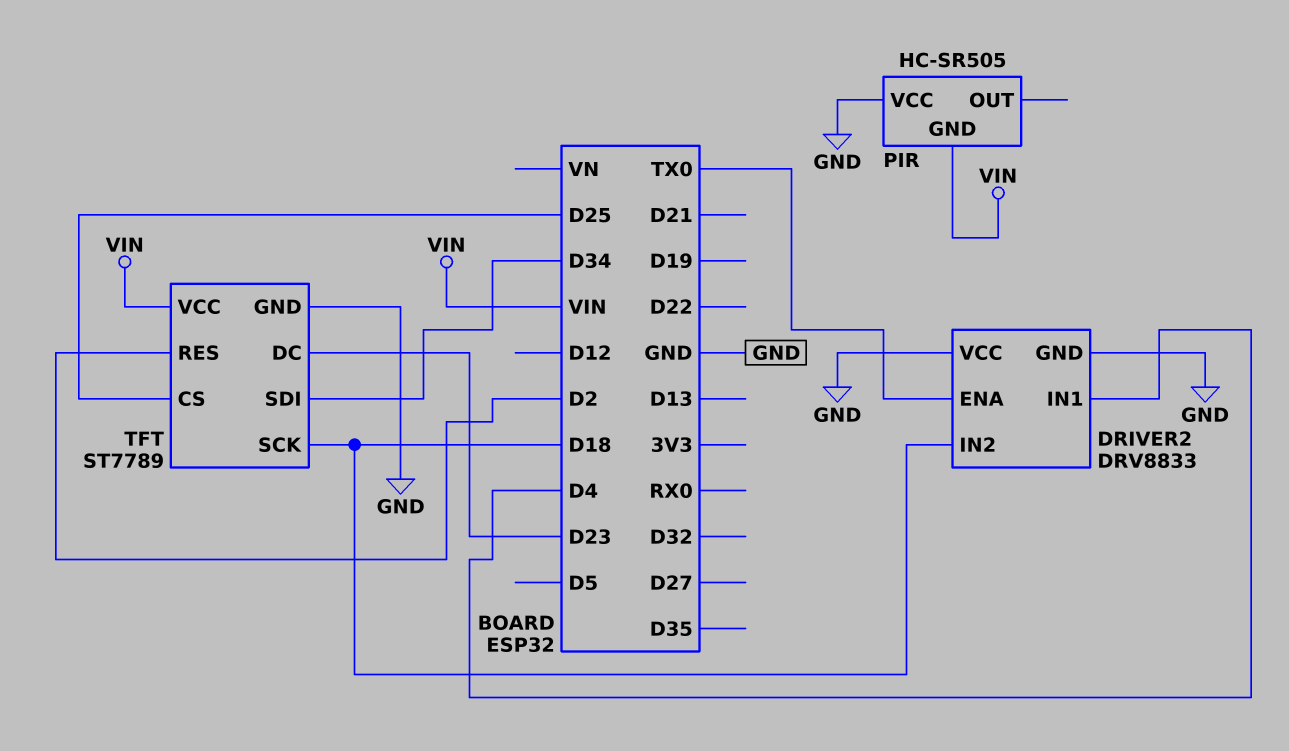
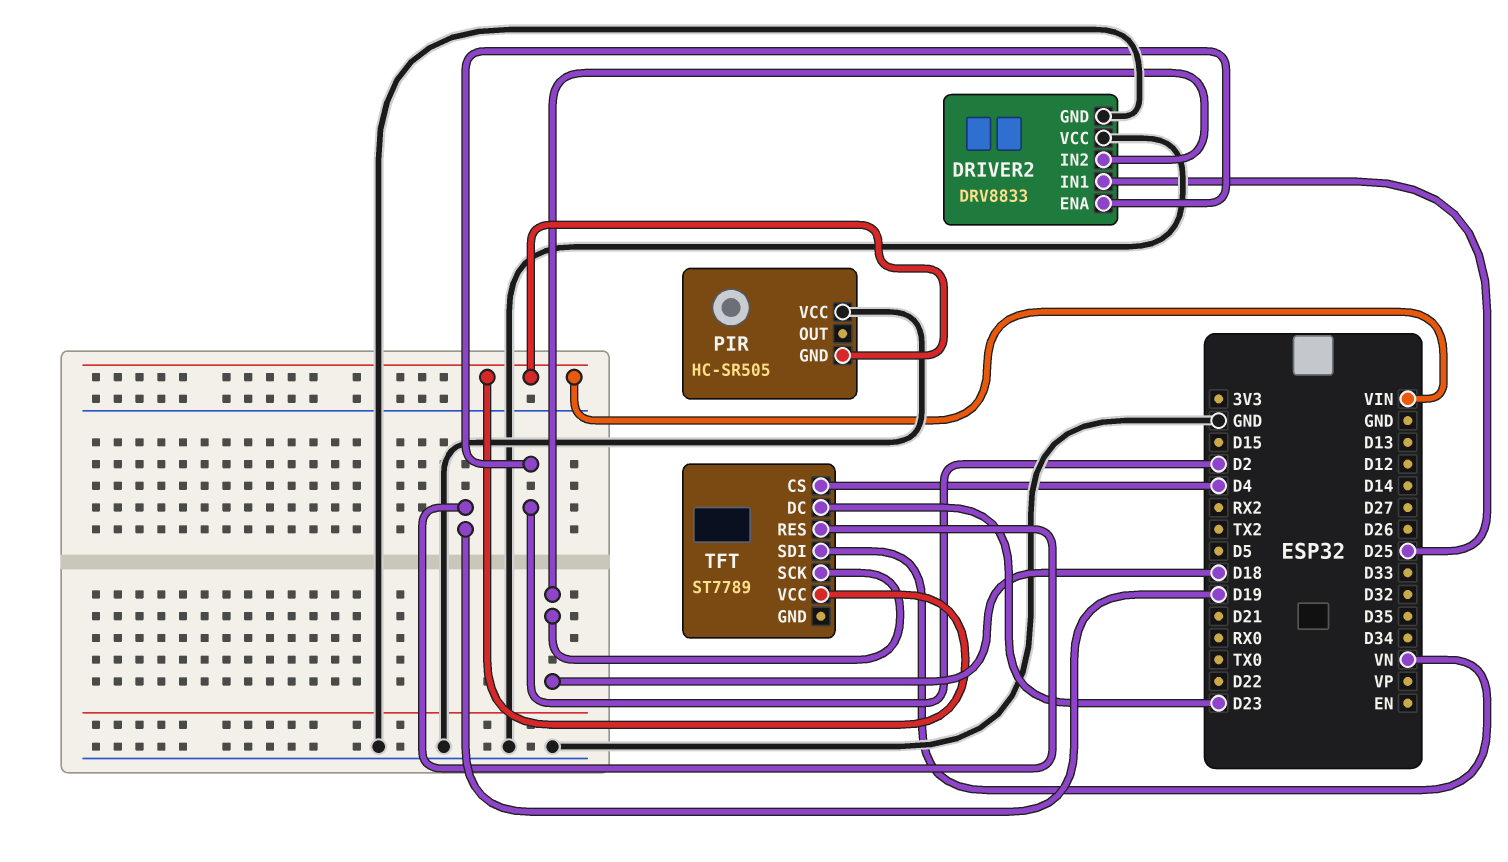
DRIVER2 pin ENA: TX0 -> D2
DRIVER2 pin IN1: D4 -> D25
TFT pin CS: D25 -> D4
TFT pin GND: GND -> none
TFT pin RES: D2 -> D19
TFT pin SDI: D34 -> VN

